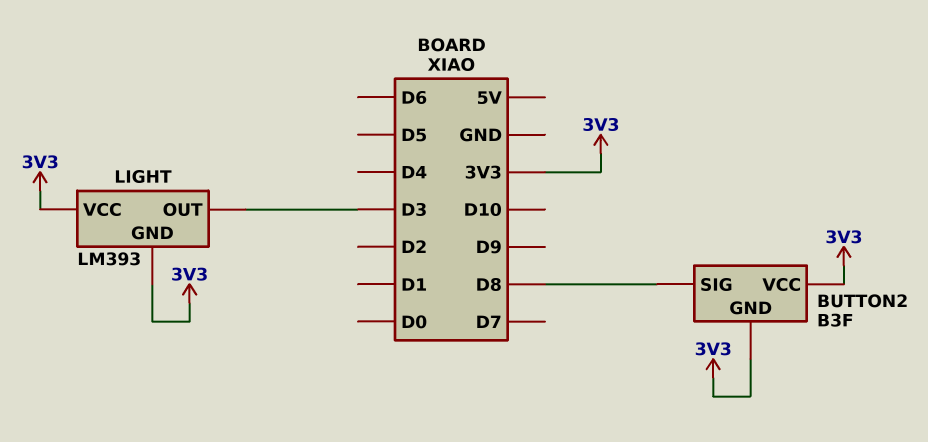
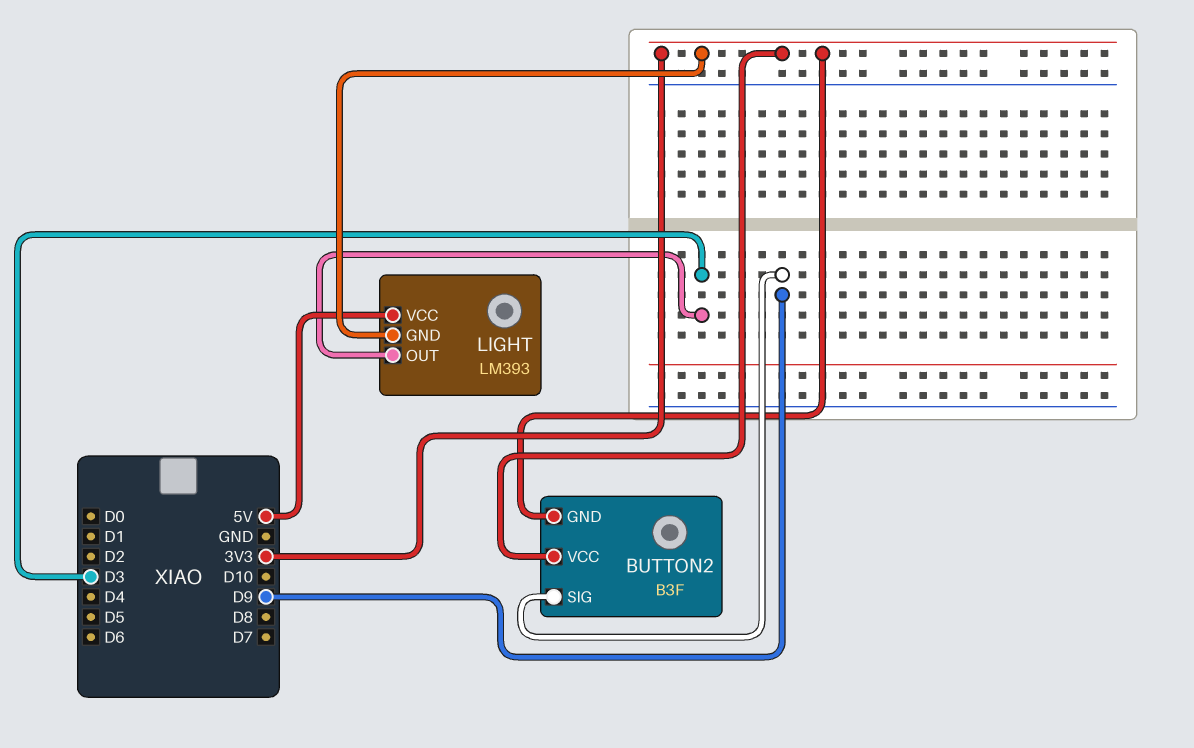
BUTTON2 pin SIG: D8 -> D9
LIGHT pin VCC: 3V3 -> 5V

